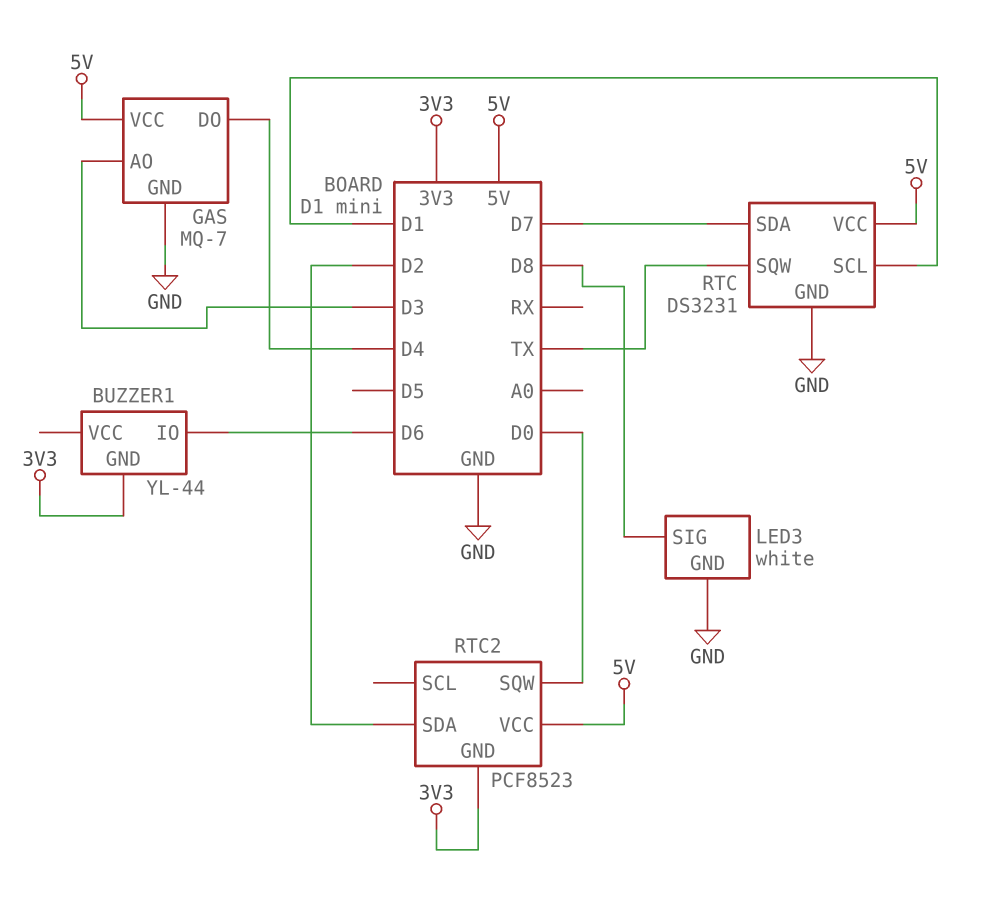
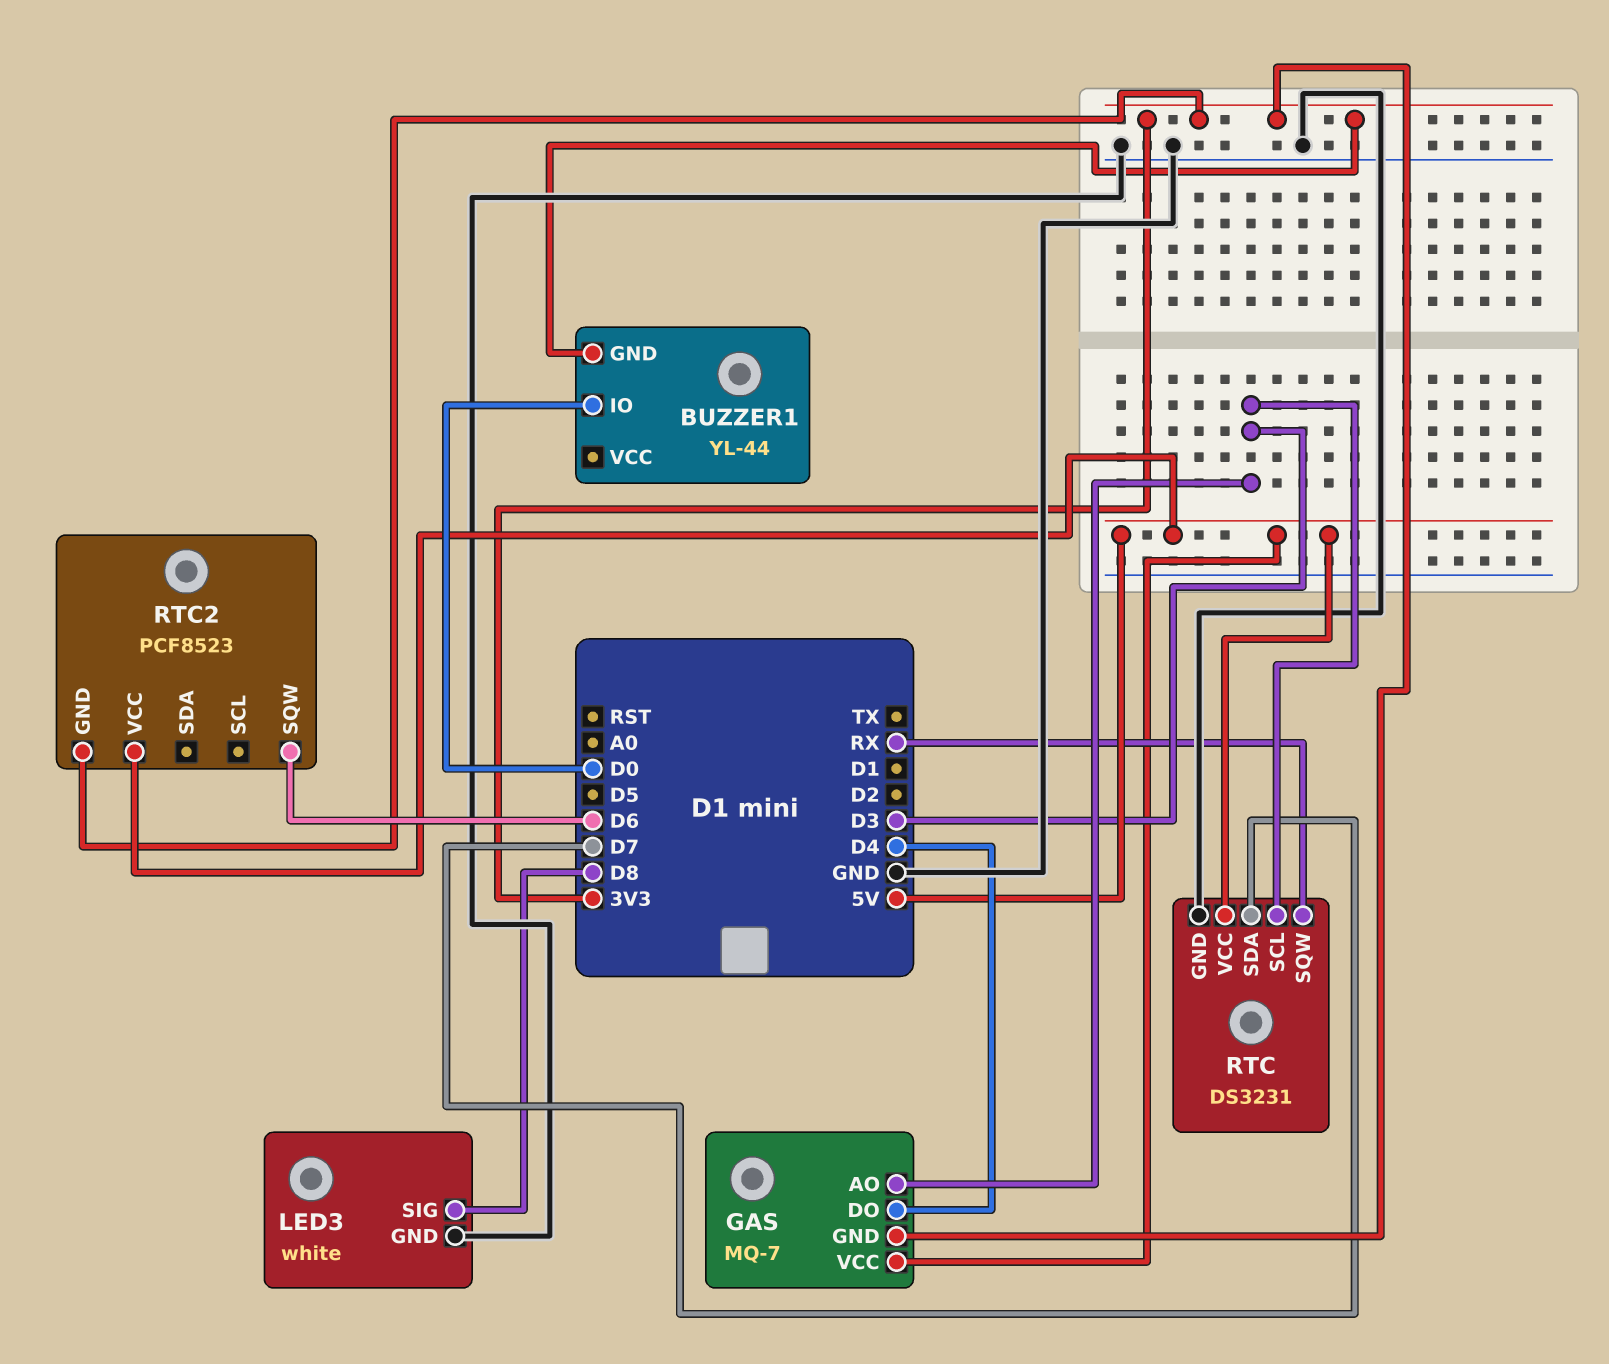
BUZZER1 pin IO: D6 -> D0
GAS pin GND: GND -> 3V3
RTC pin SCL: D1 -> D3
RTC pin SQW: TX -> RX
RTC2 pin SDA: D2 -> none
RTC2 pin SQW: D0 -> D6

